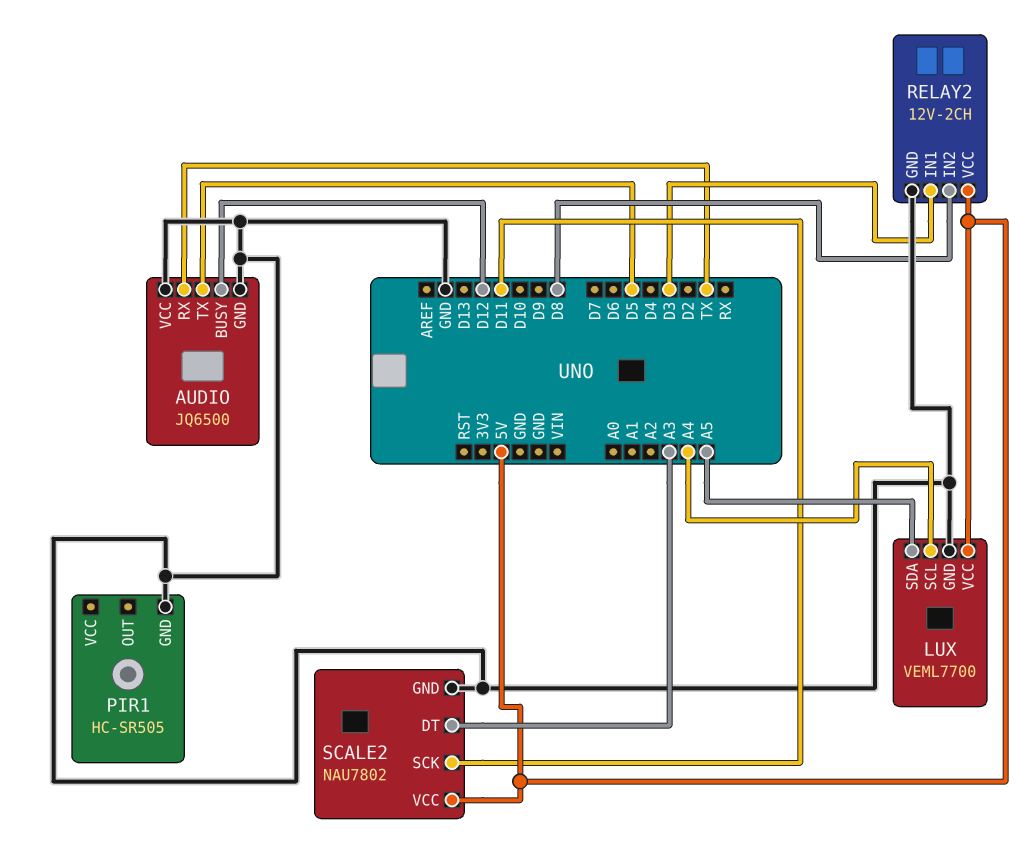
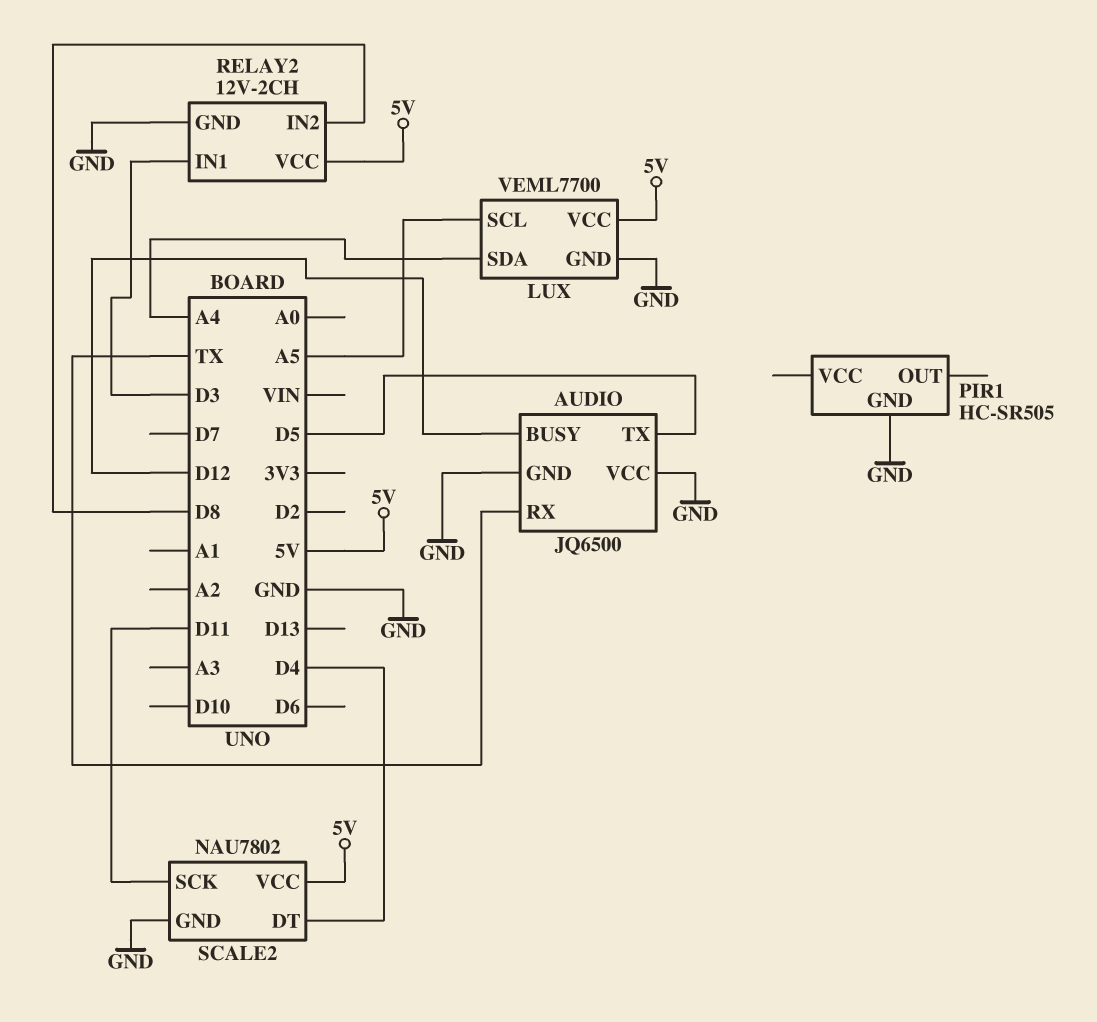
LUX pin SCL: A4 -> A5
LUX pin SDA: A5 -> A4
SCALE2 pin DT: A3 -> D4

